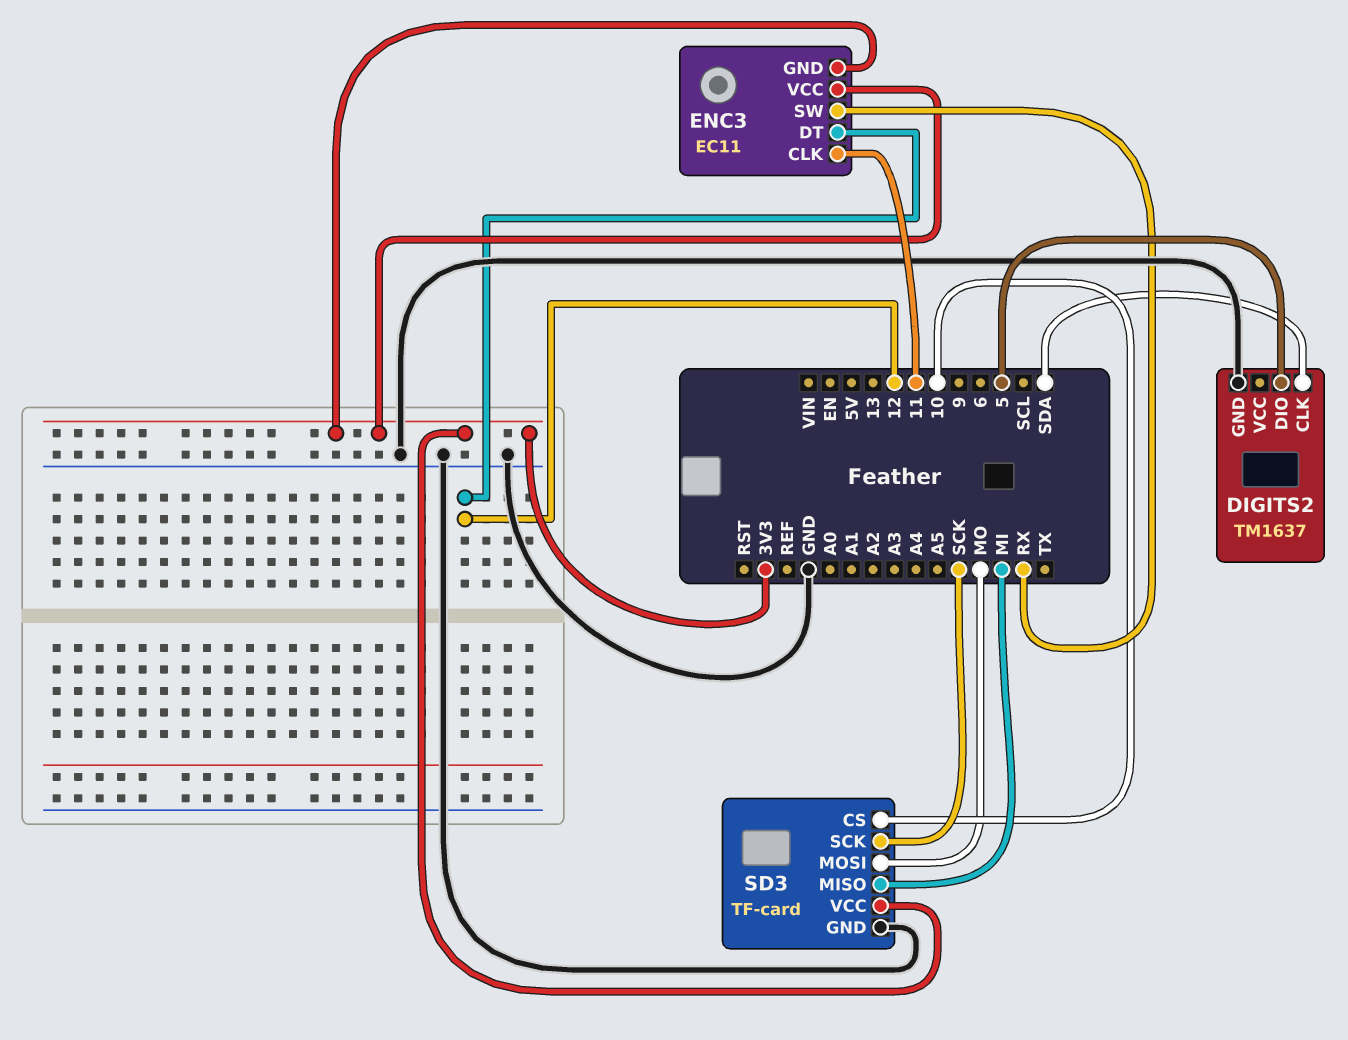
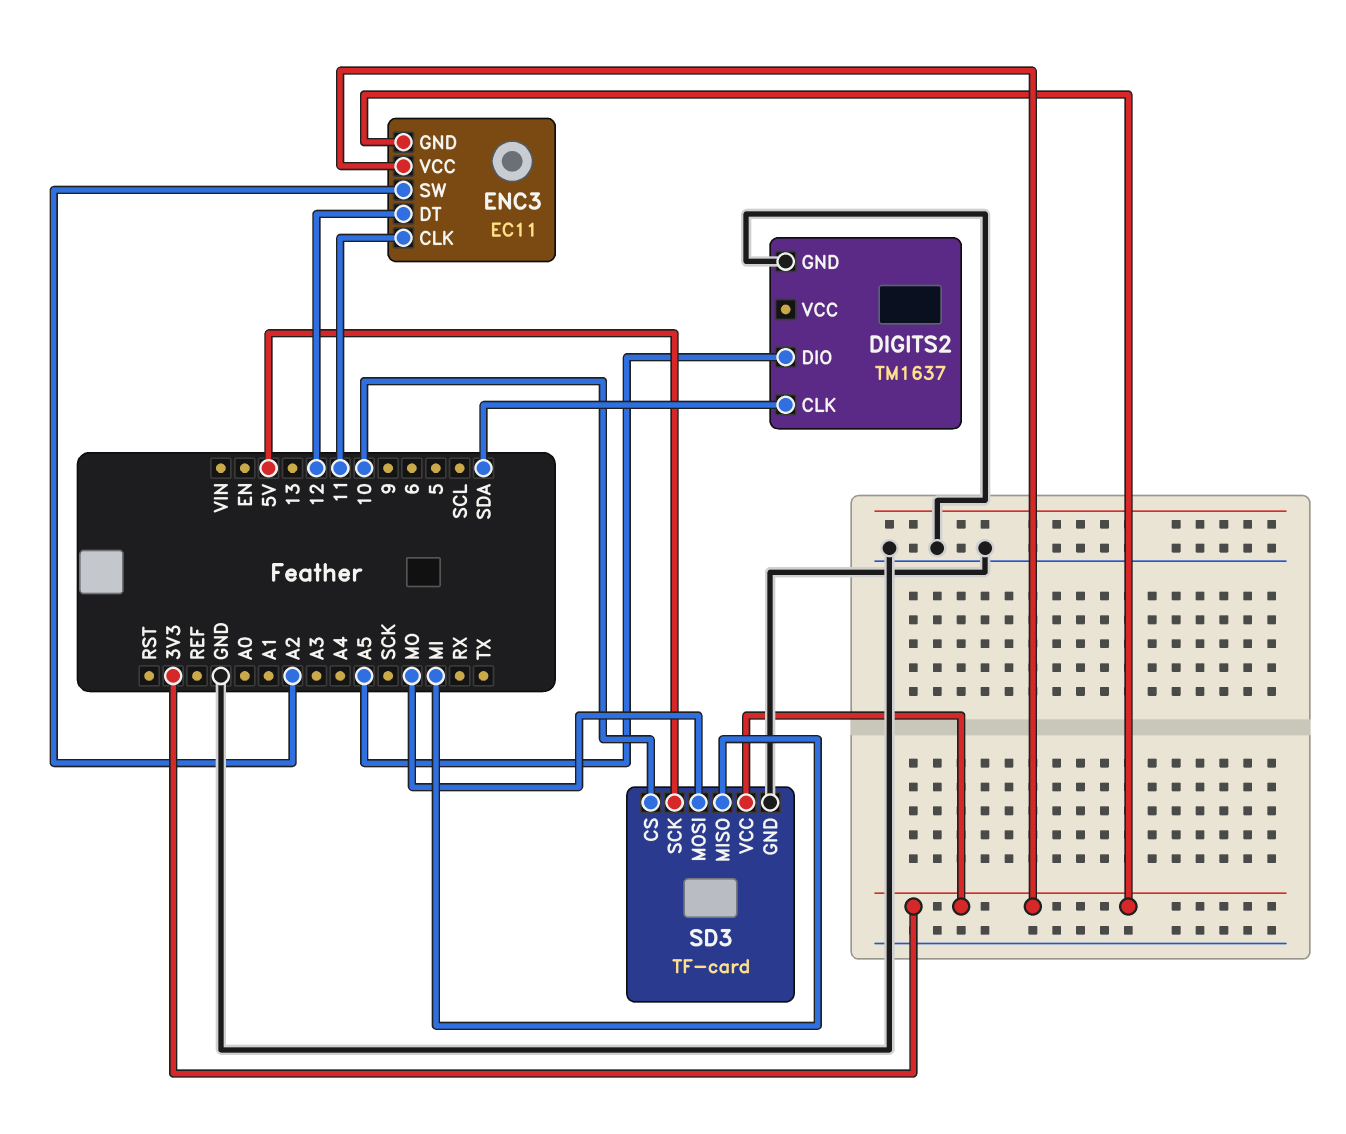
DIGITS2 pin DIO: 5 -> A5
ENC3 pin SW: RX -> A2
SD3 pin SCK: SCK -> 5V

